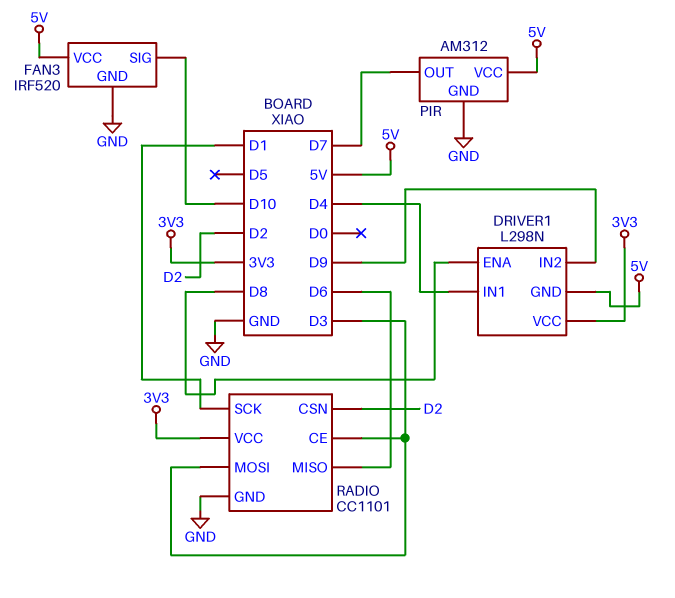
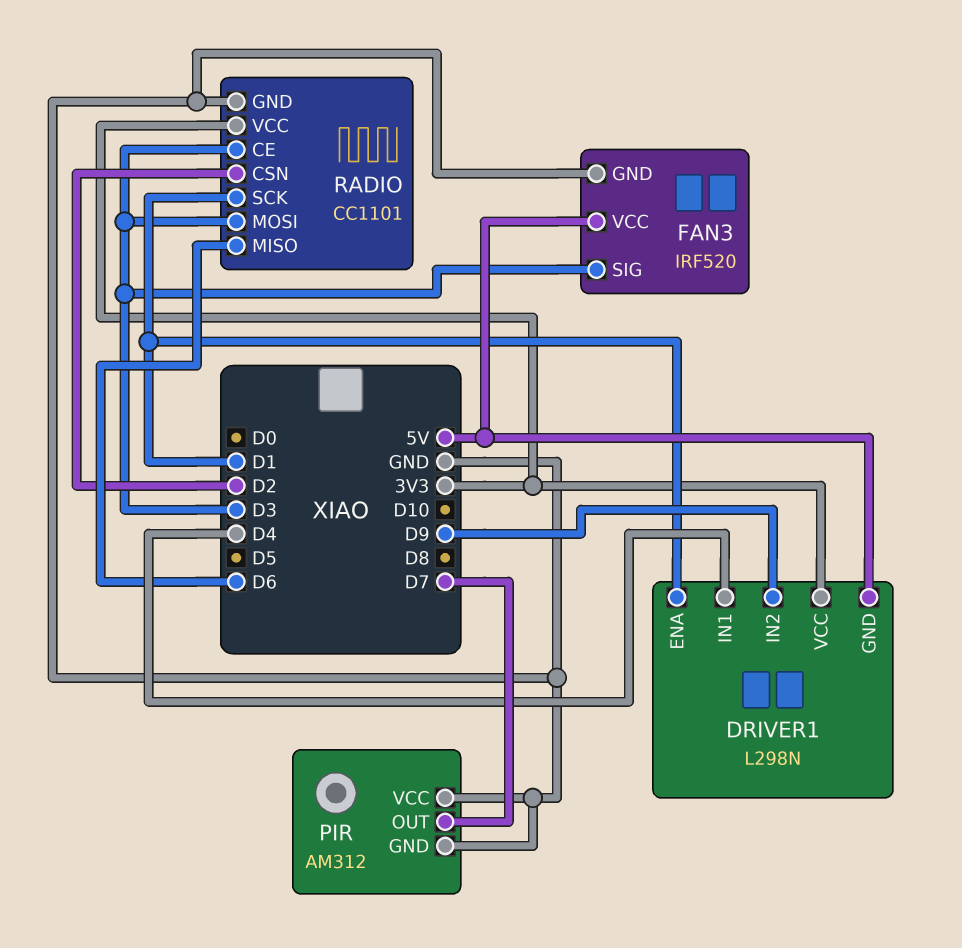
DRIVER1 pin ENA: D8 -> D1
FAN3 pin SIG: D10 -> D3
PIR pin VCC: 5V -> GND

